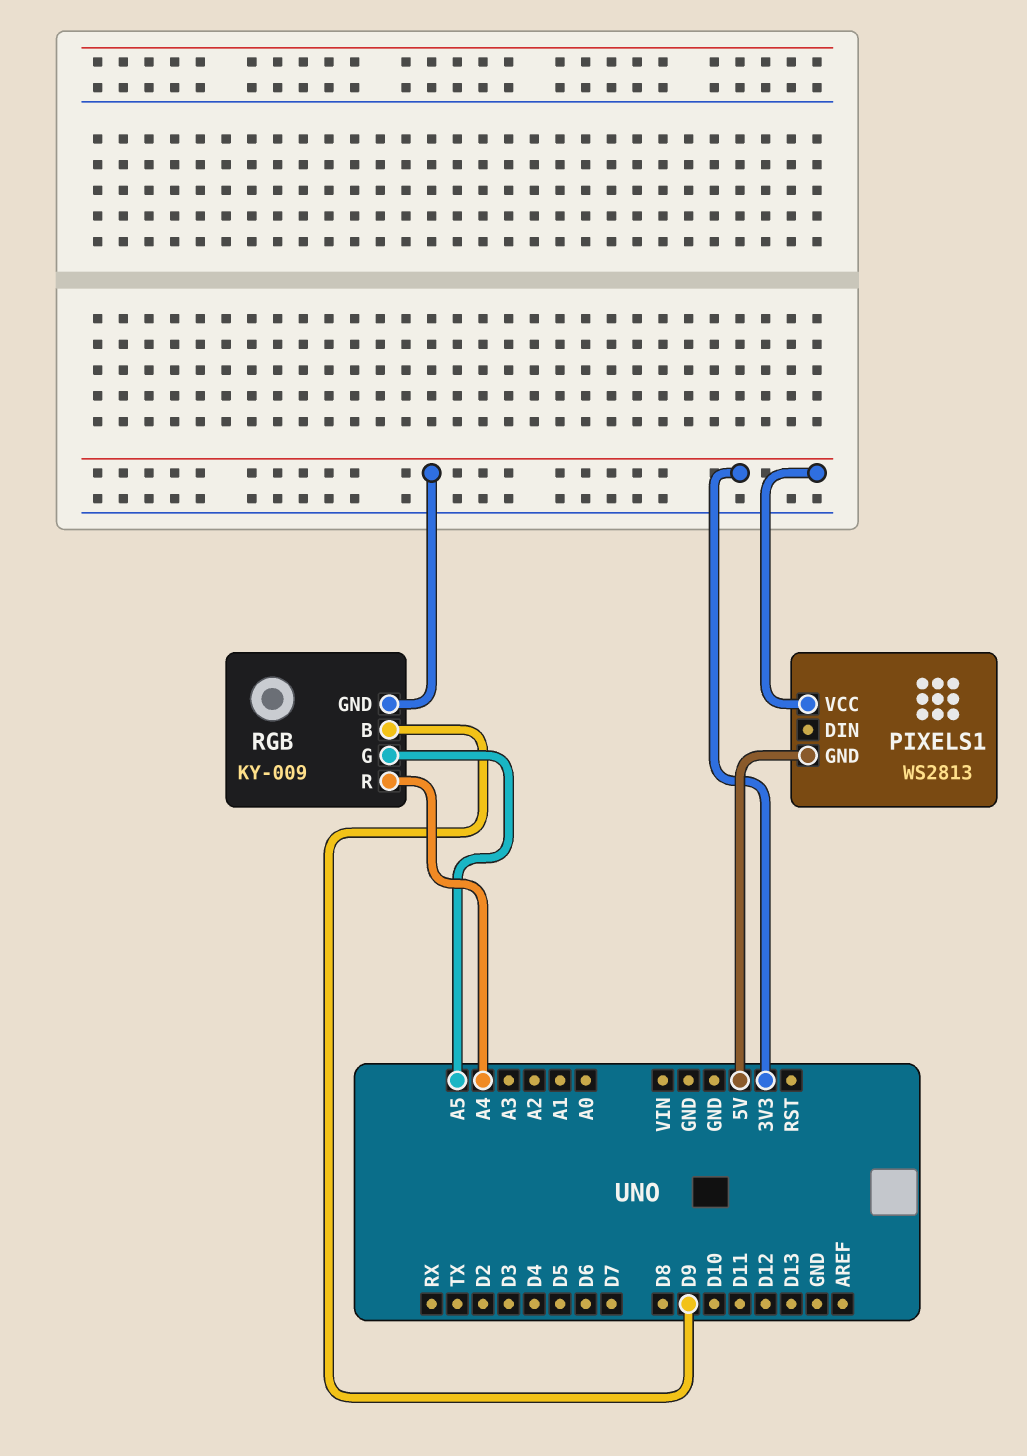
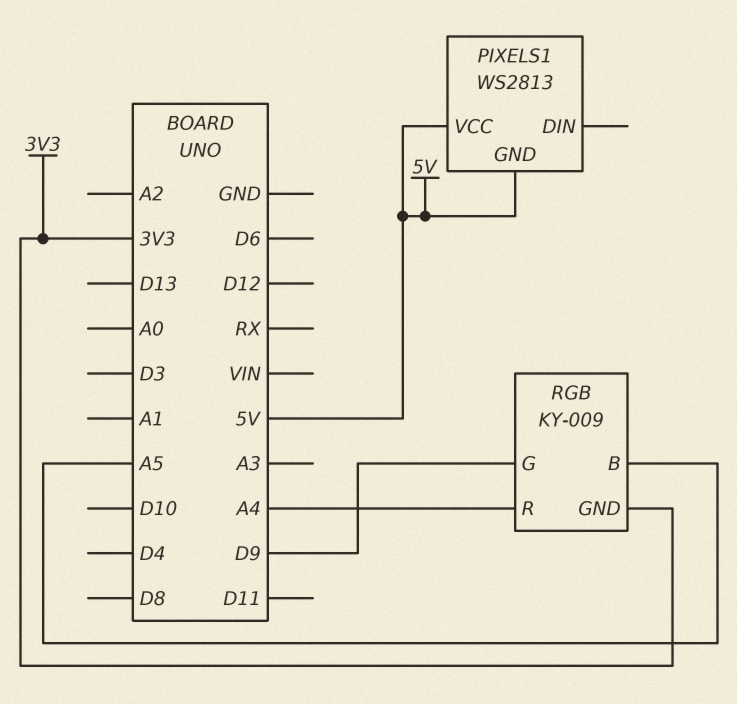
PIXELS1 pin VCC: 3V3 -> 5V
RGB pin B: D9 -> A5
RGB pin G: A5 -> D9

